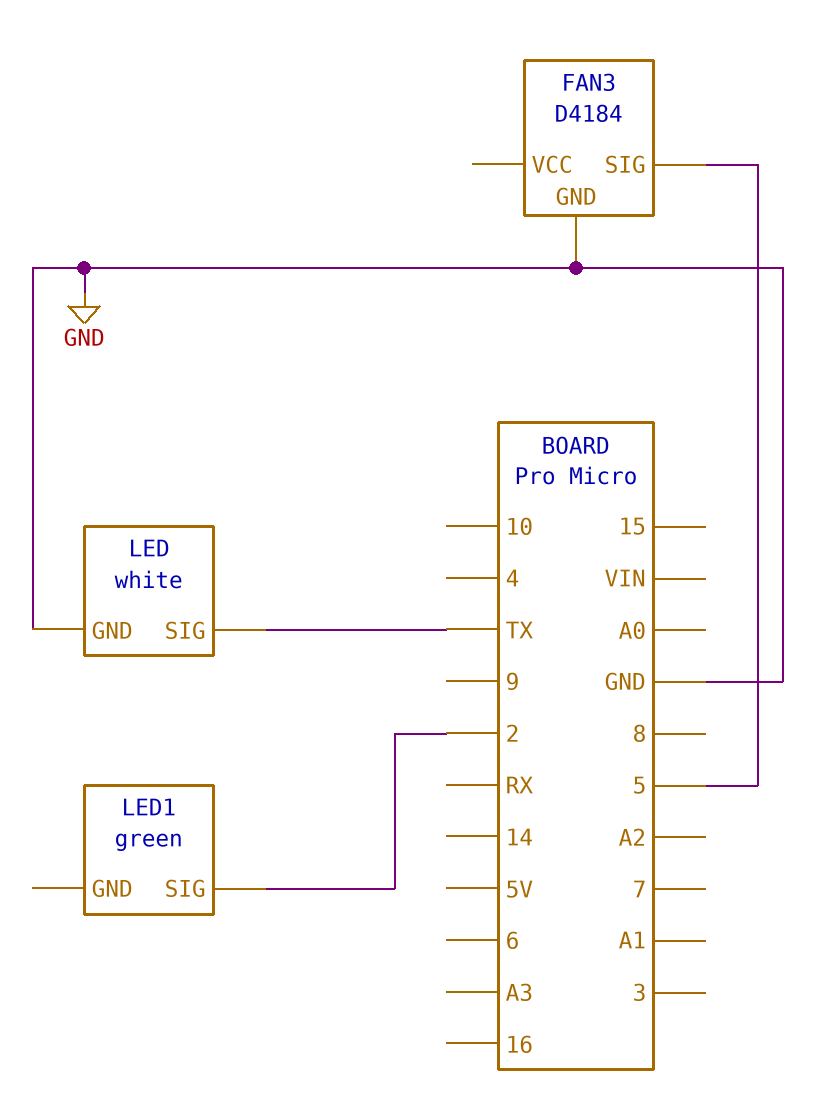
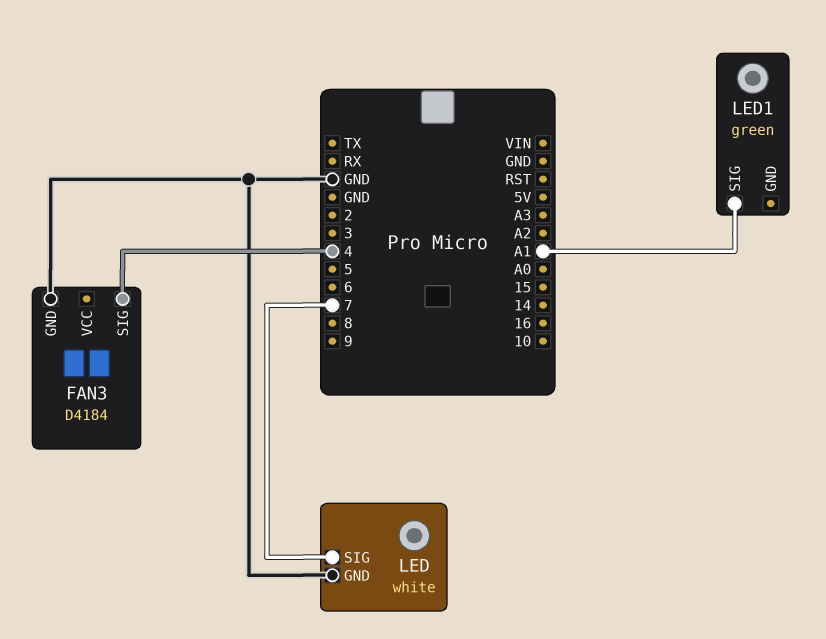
FAN3 pin SIG: 5 -> 4
LED pin SIG: TX -> 7
LED1 pin SIG: 2 -> A1

